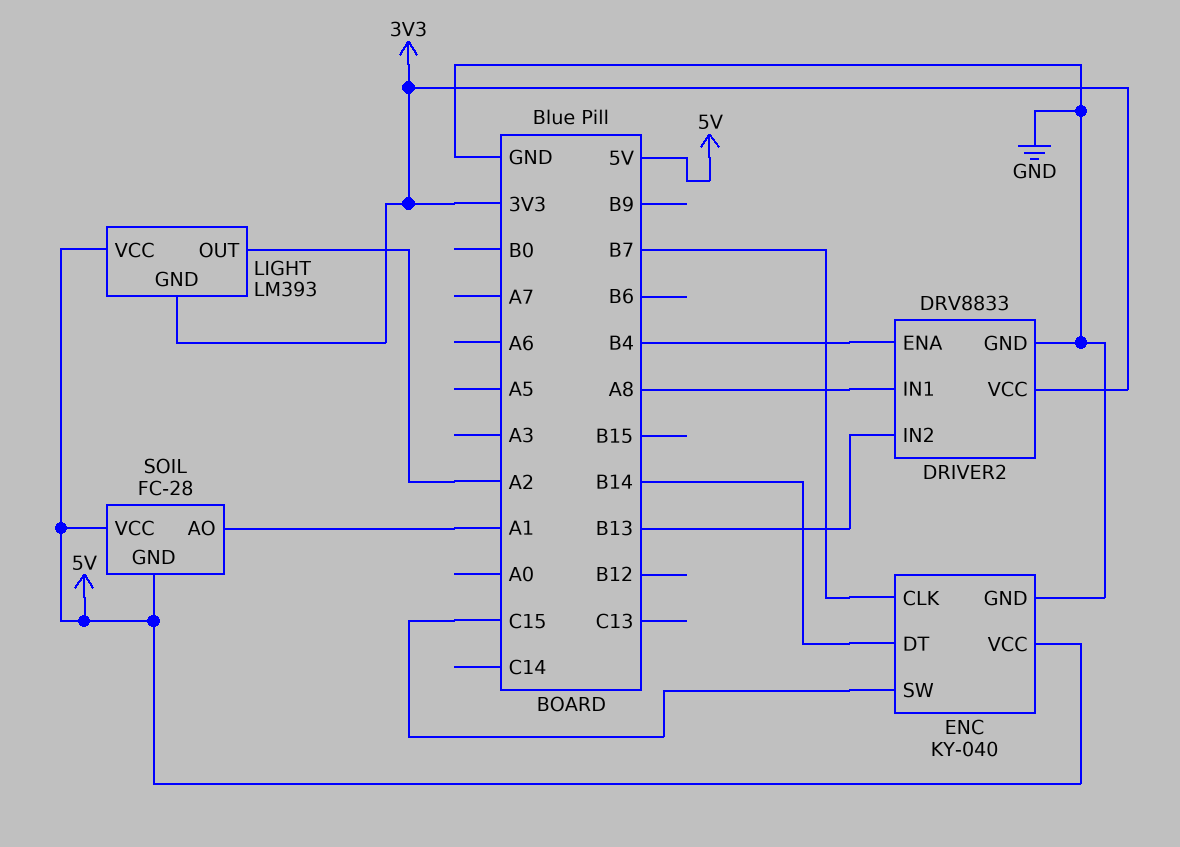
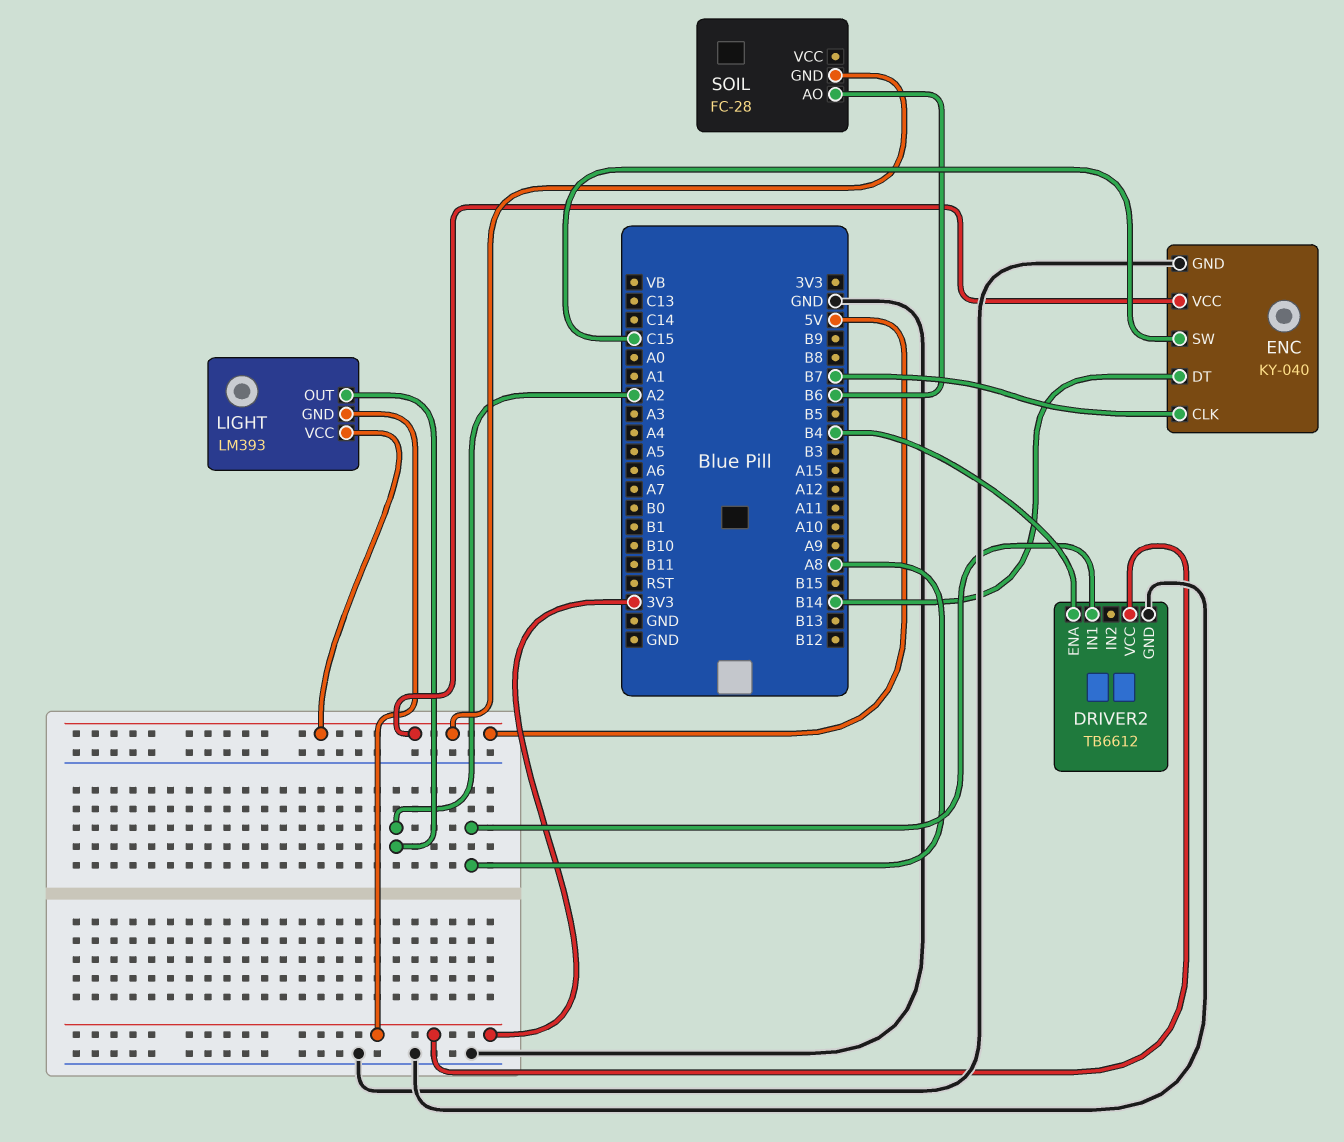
DRIVER2: DRV8833 -> TB6612
DRIVER2 pin IN2: B13 -> none
SOIL pin AO: A1 -> B6
SOIL pin VCC: 5V -> none

